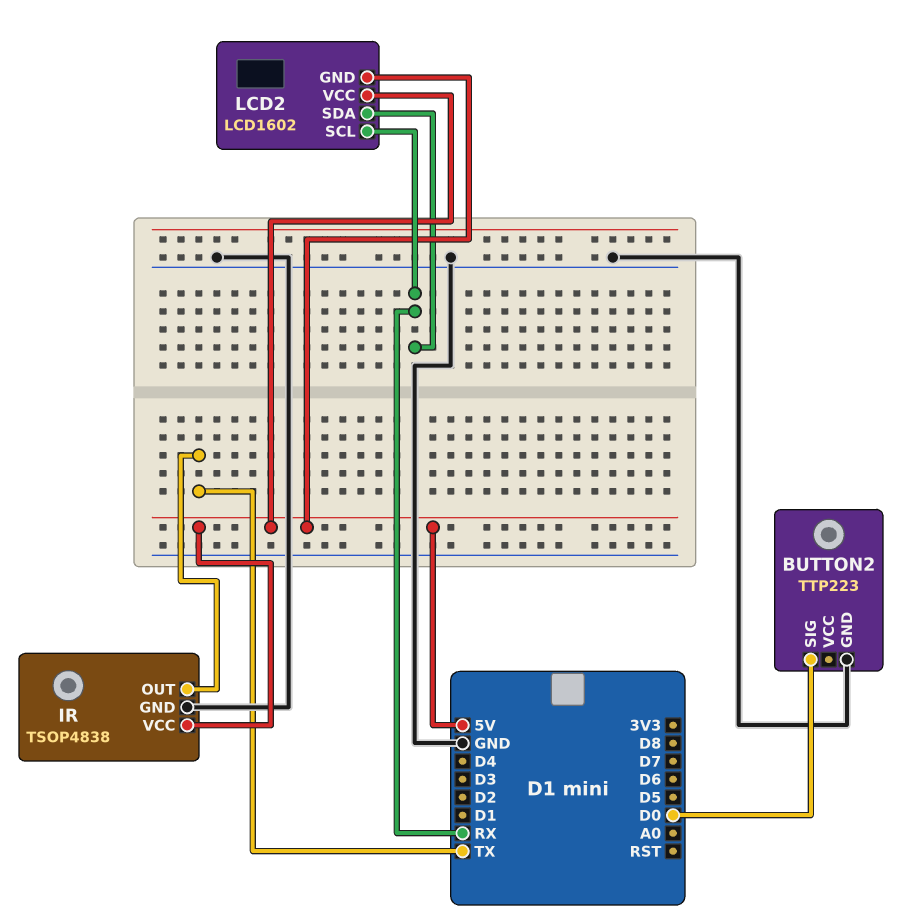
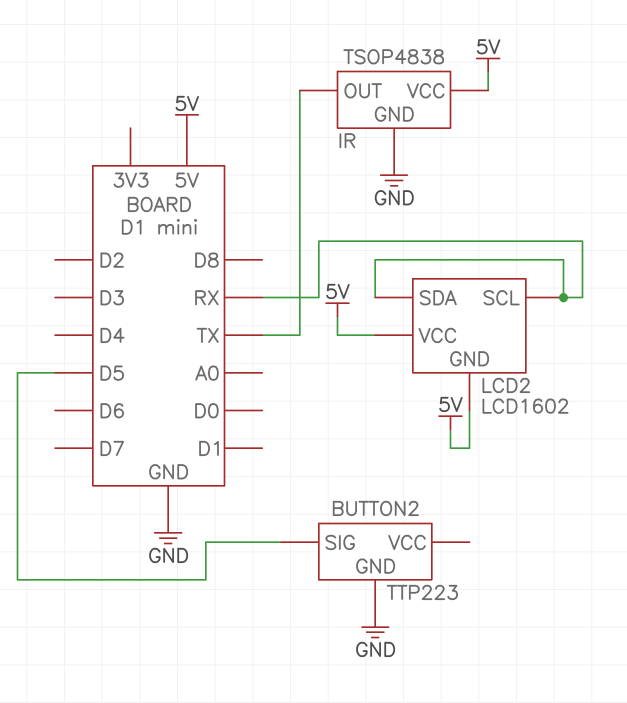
BUTTON2 pin SIG: D0 -> D5

